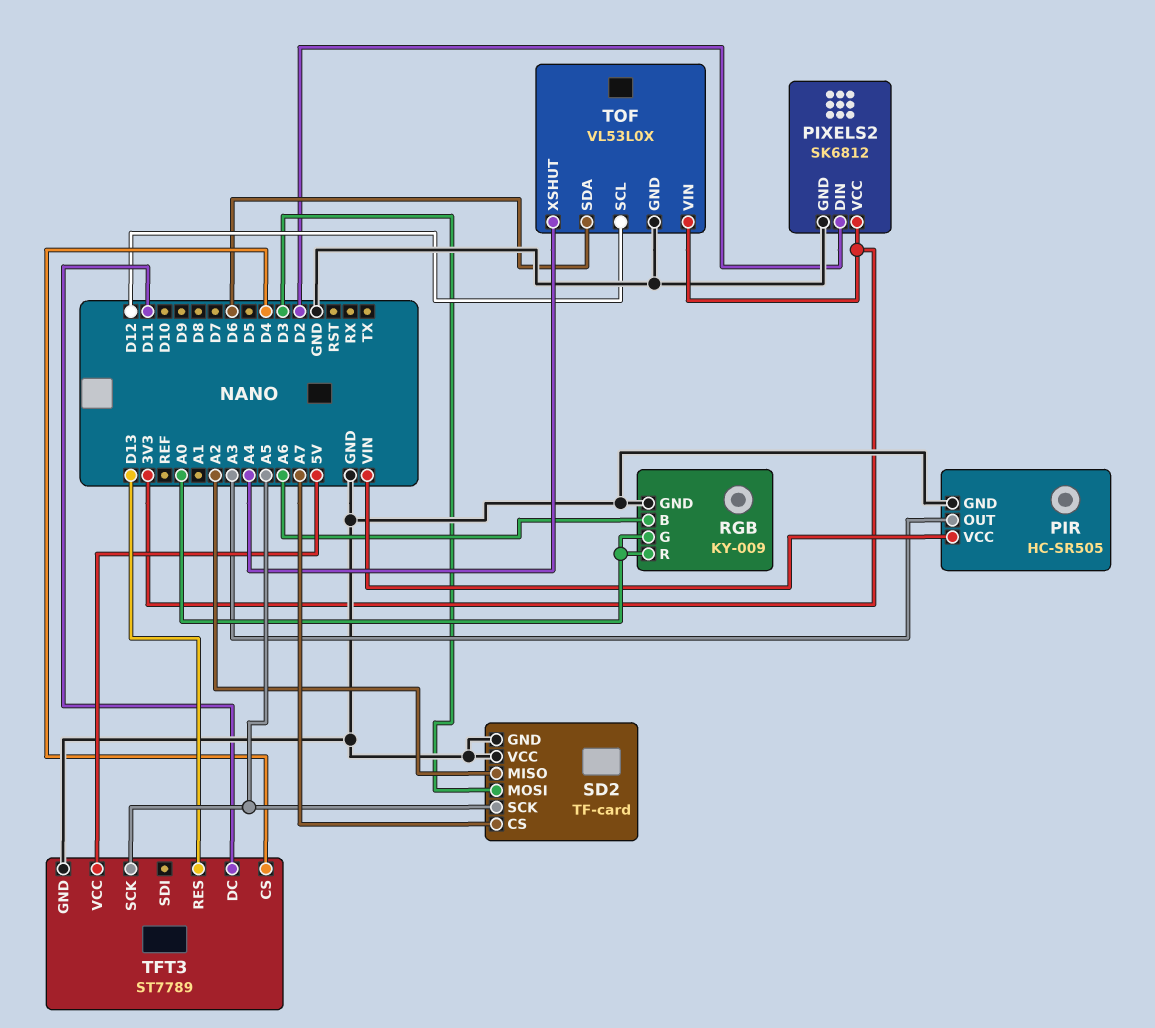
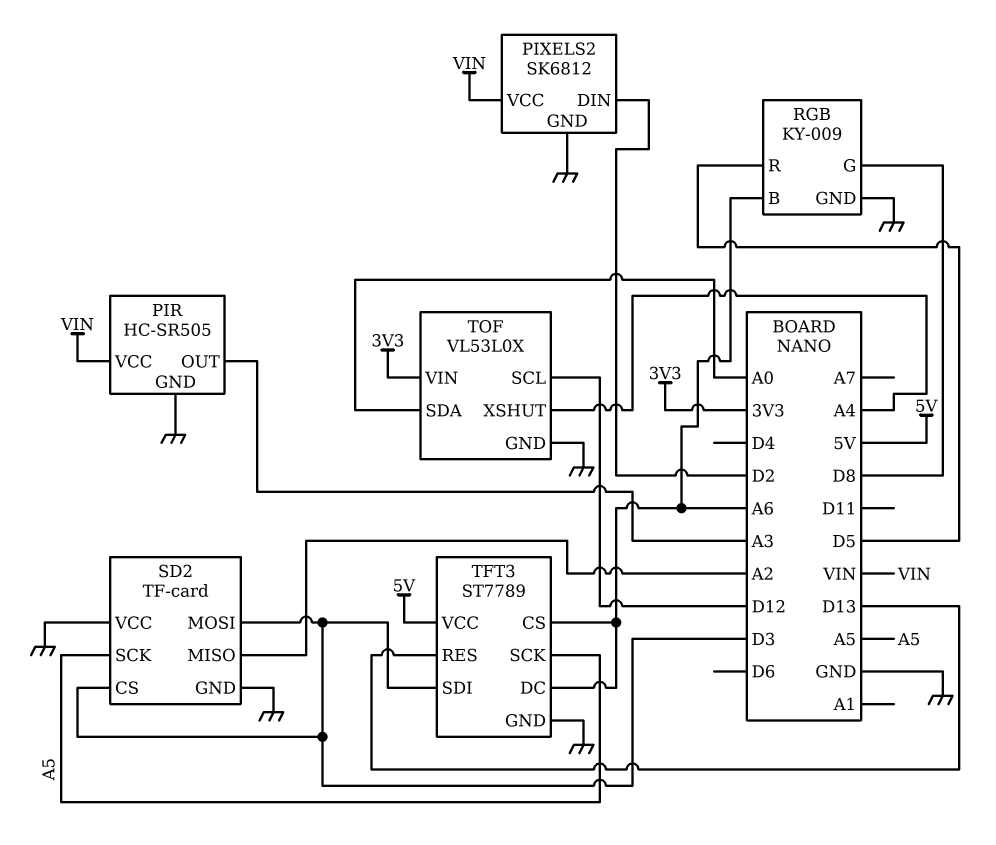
PIXELS2 pin VCC: 3V3 -> VIN
RGB pin G: A0 -> D8
RGB pin R: A0 -> D5
SD2 pin CS: A7 -> D3
TFT3 pin CS: D4 -> A6
TFT3 pin DC: D11 -> A6
TFT3 pin SDI: none -> D3
TOF pin SDA: D6 -> A0

